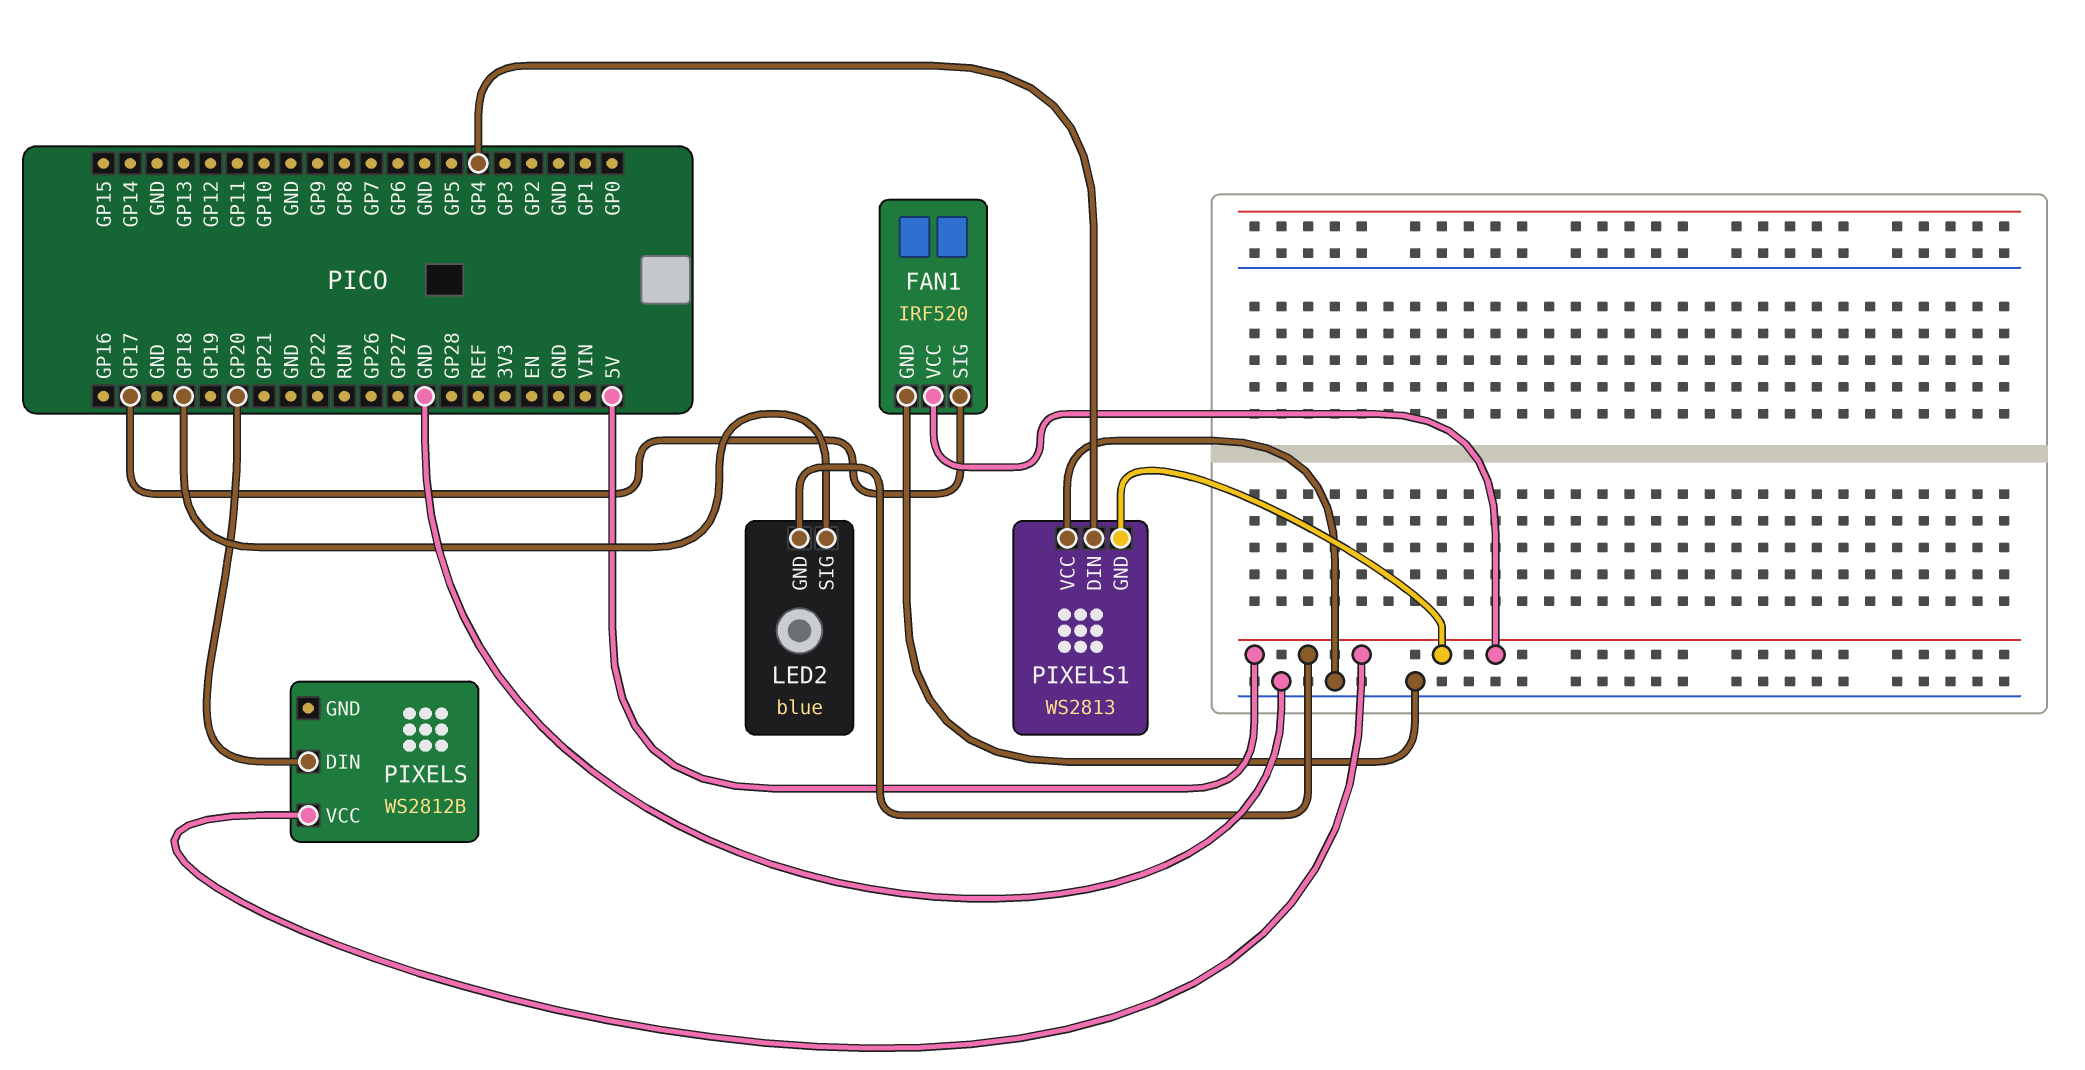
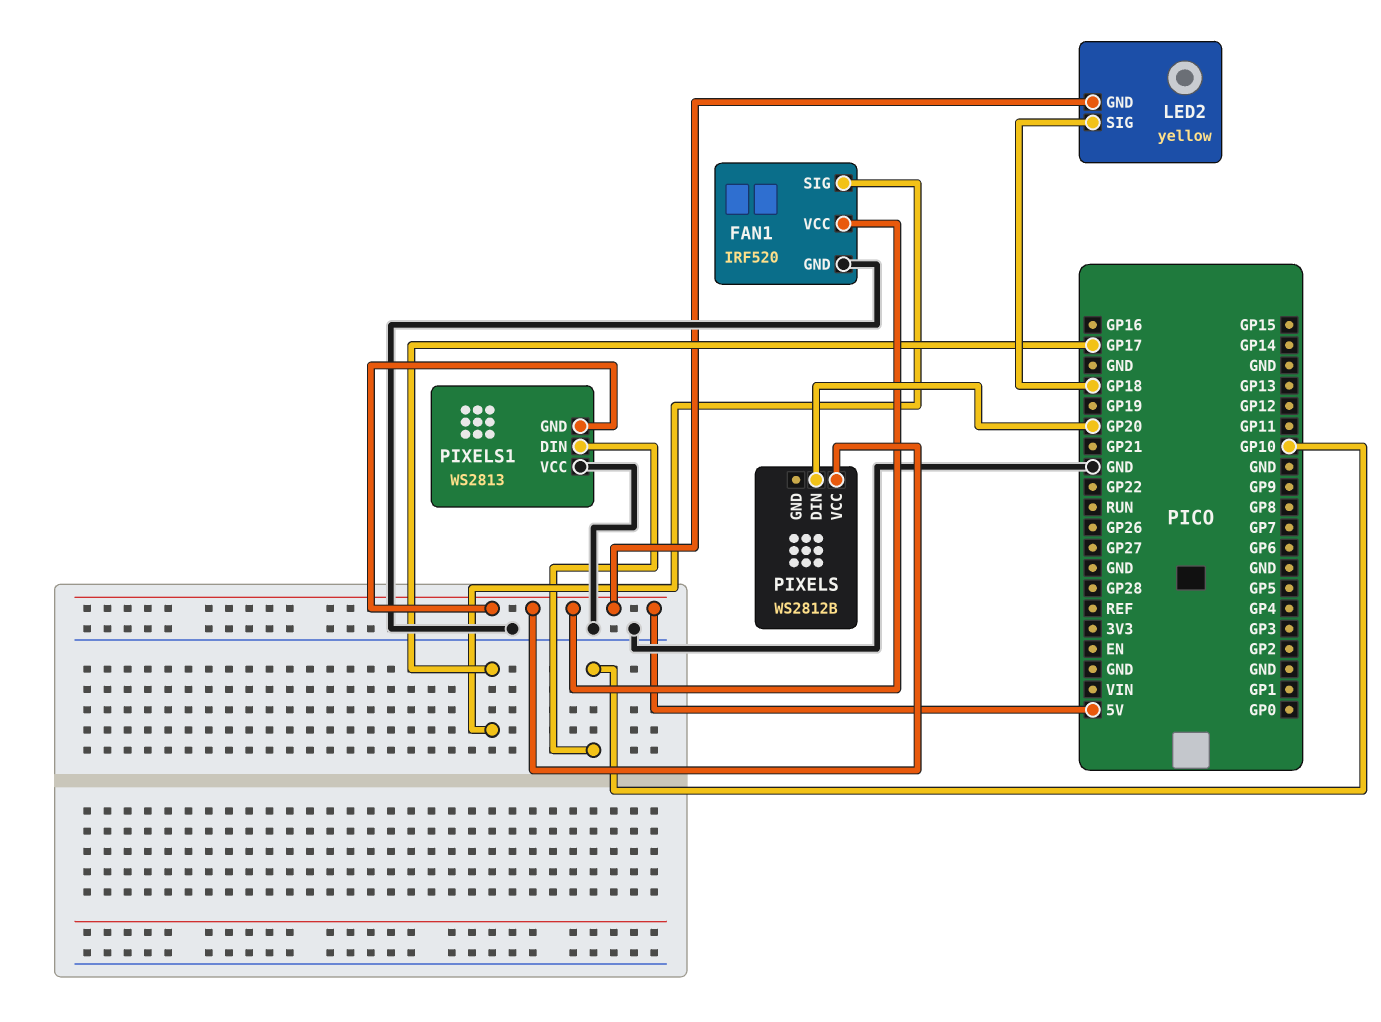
LED2: blue -> yellow
PIXELS1 pin DIN: GP4 -> GP10

